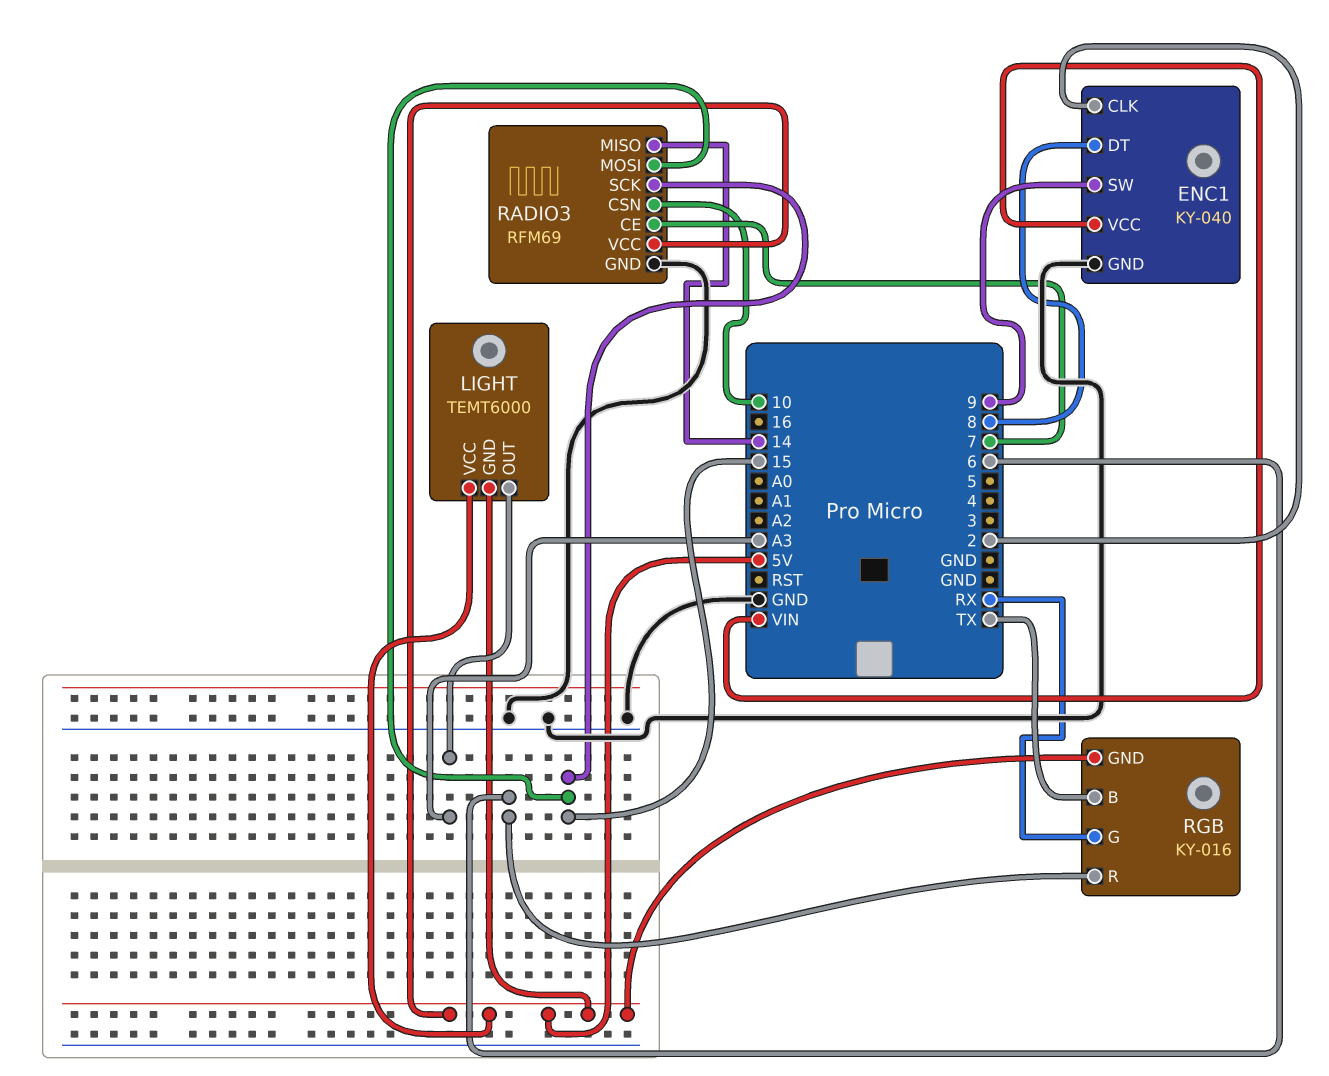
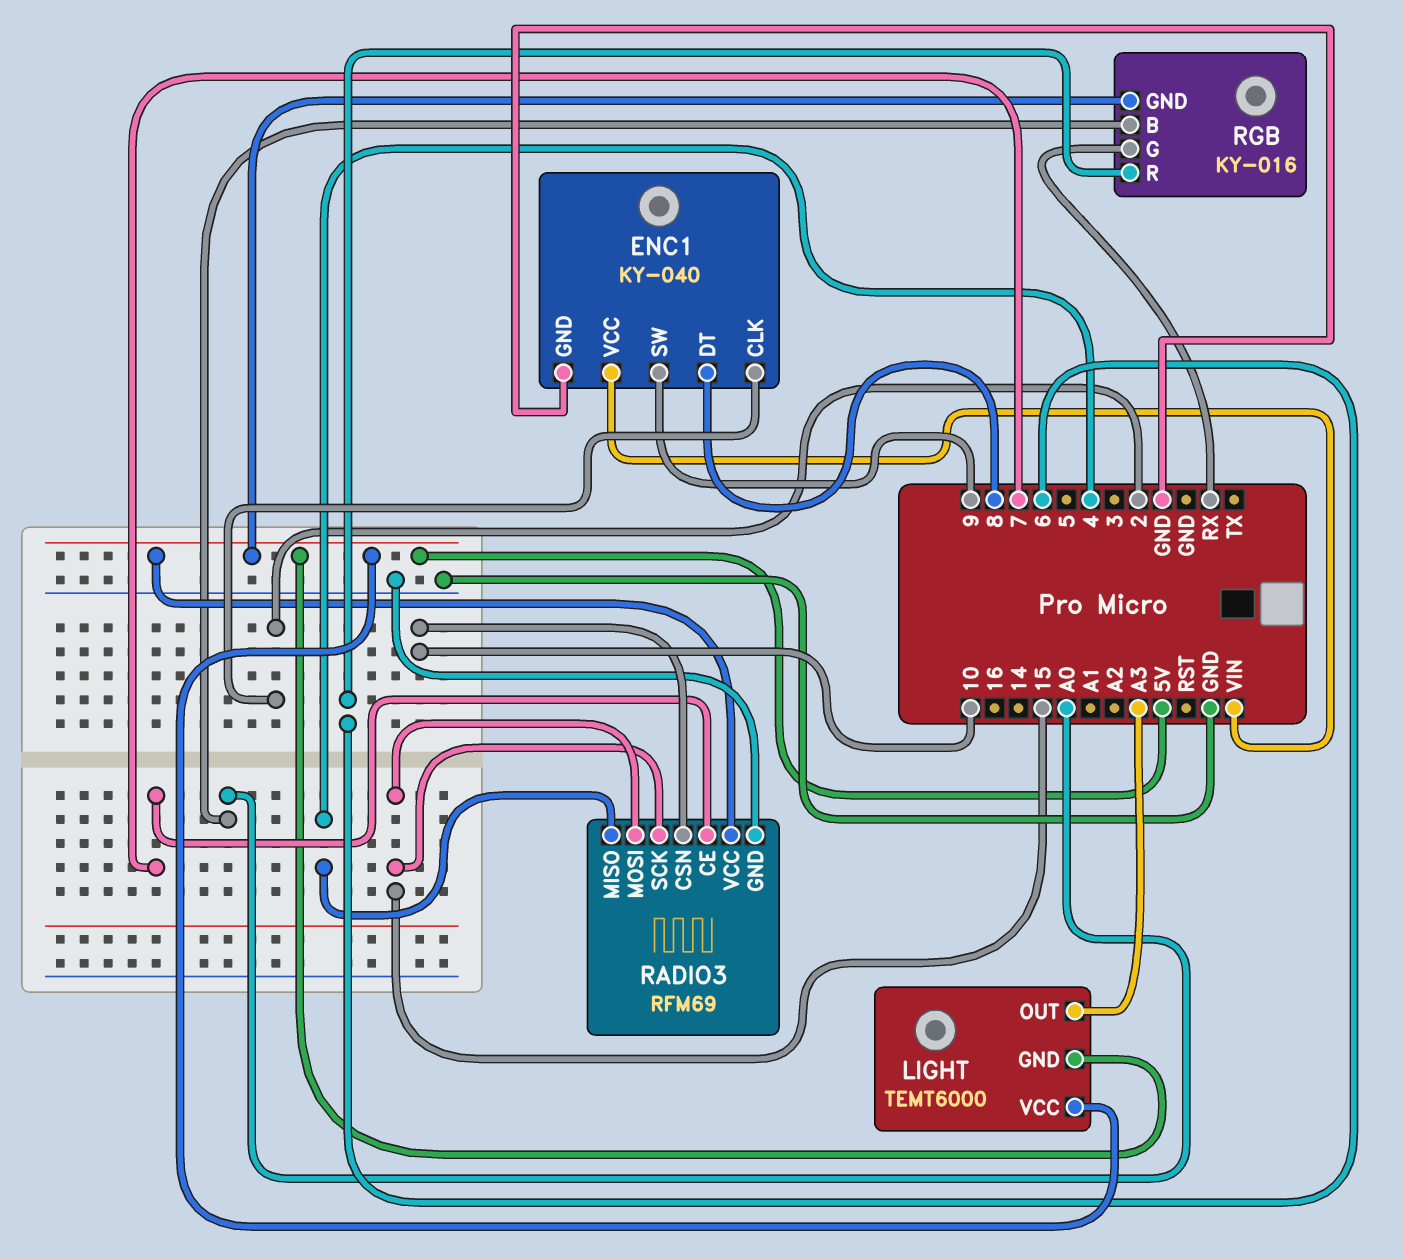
RADIO3 pin MISO: 14 -> 4
RGB pin B: TX -> A0

